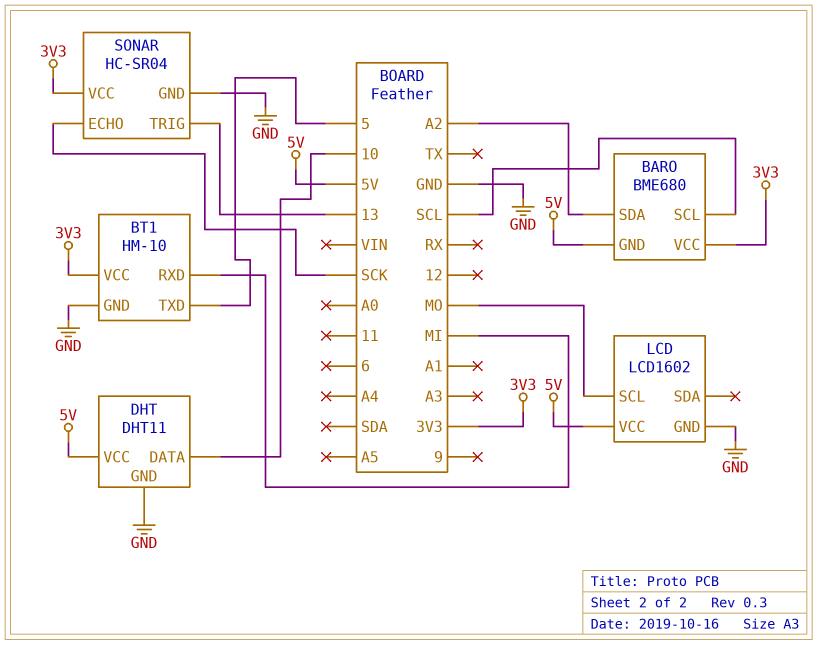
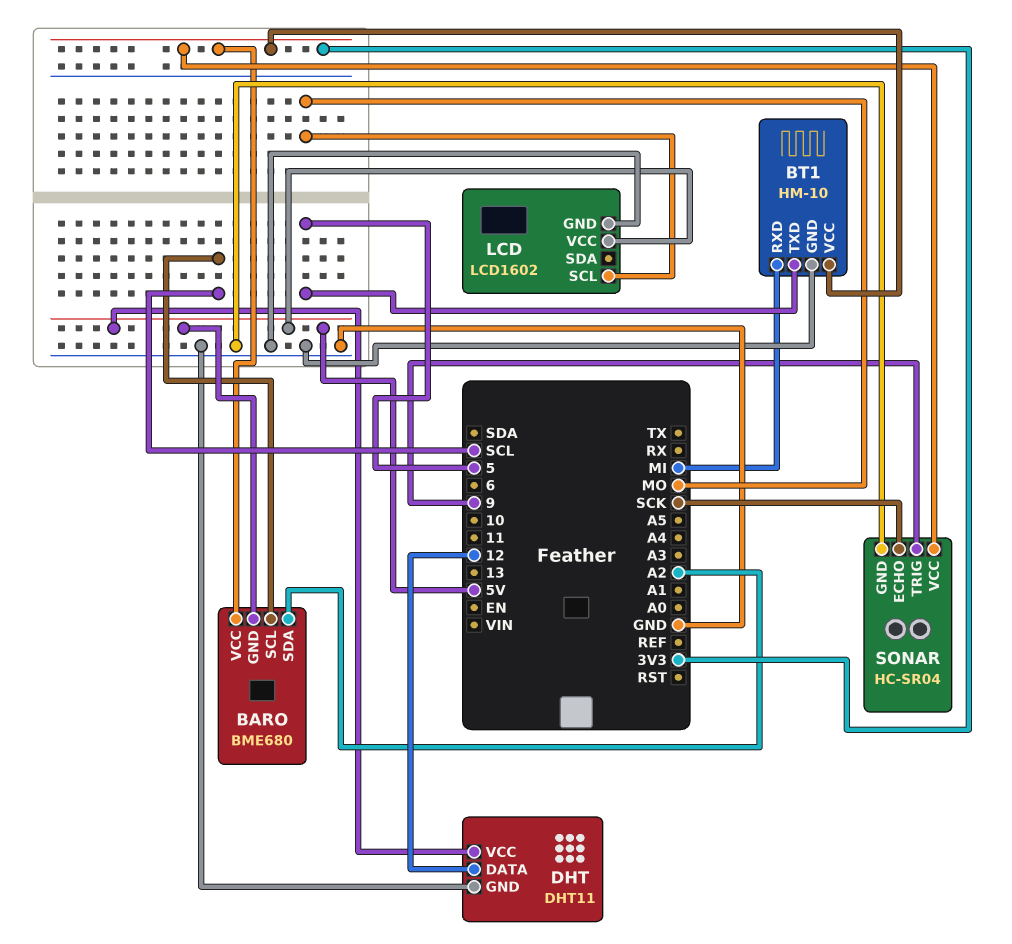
DHT pin DATA: 10 -> 12
SONAR pin TRIG: 13 -> 9

